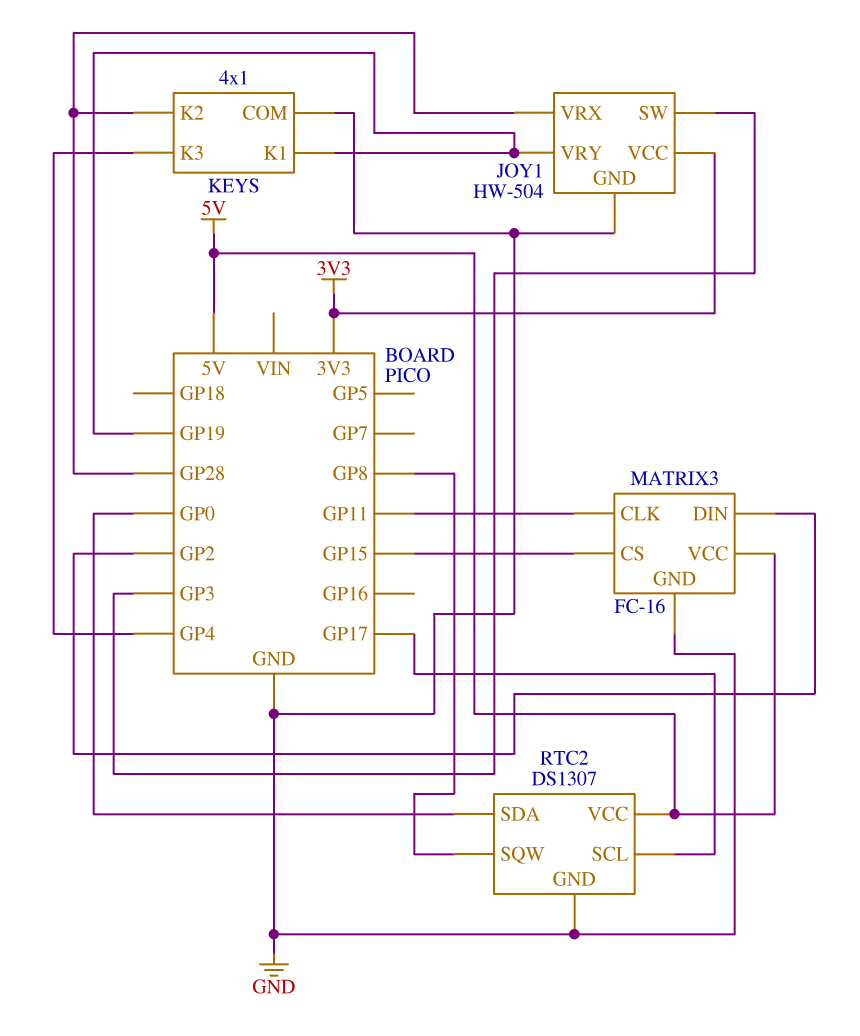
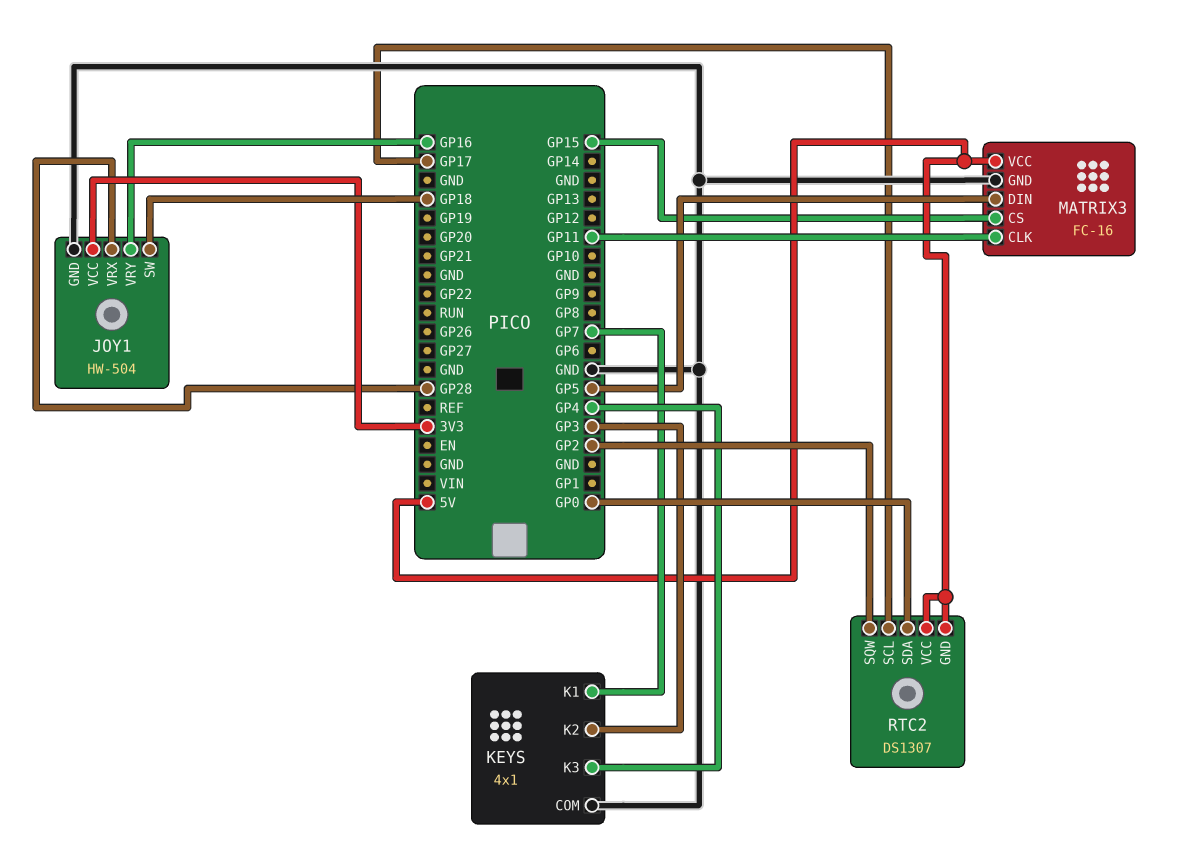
JOY1 pin SW: GP3 -> GP18
JOY1 pin VRY: GP19 -> GP16
KEYS pin K1: GP19 -> GP7
KEYS pin K2: GP28 -> GP3
MATRIX3 pin DIN: GP2 -> GP5
RTC2 pin GND: GND -> 5V
RTC2 pin SQW: GP8 -> GP2

